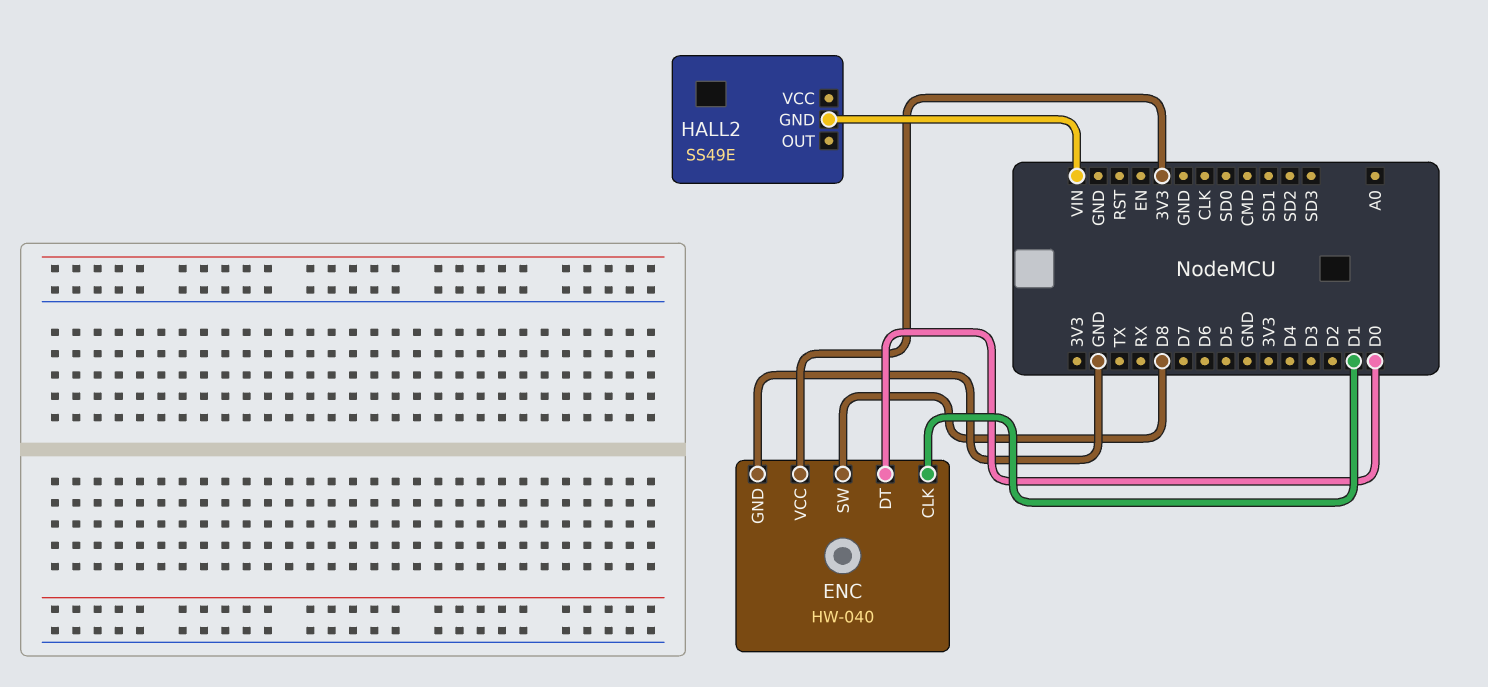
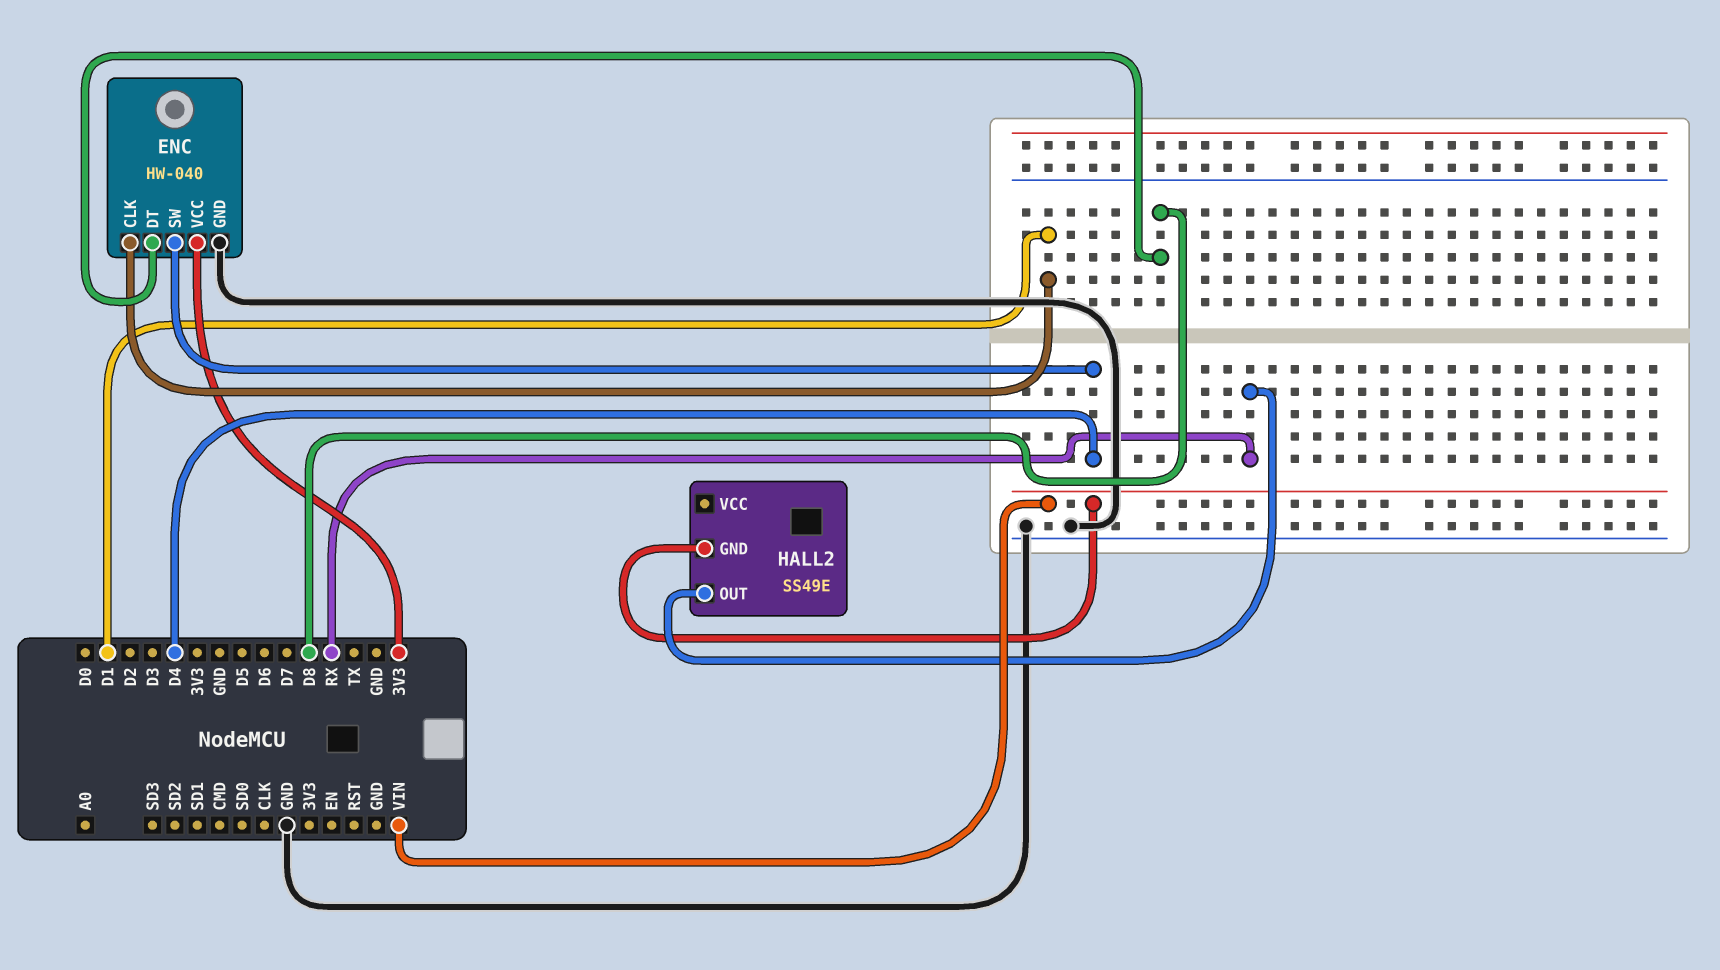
ENC pin DT: D0 -> D8
ENC pin SW: D8 -> D4
HALL2 pin OUT: none -> RX

